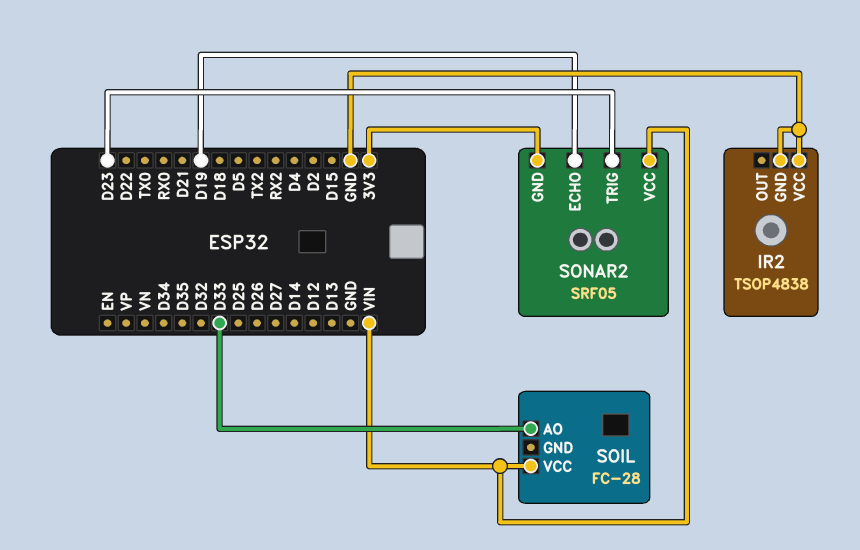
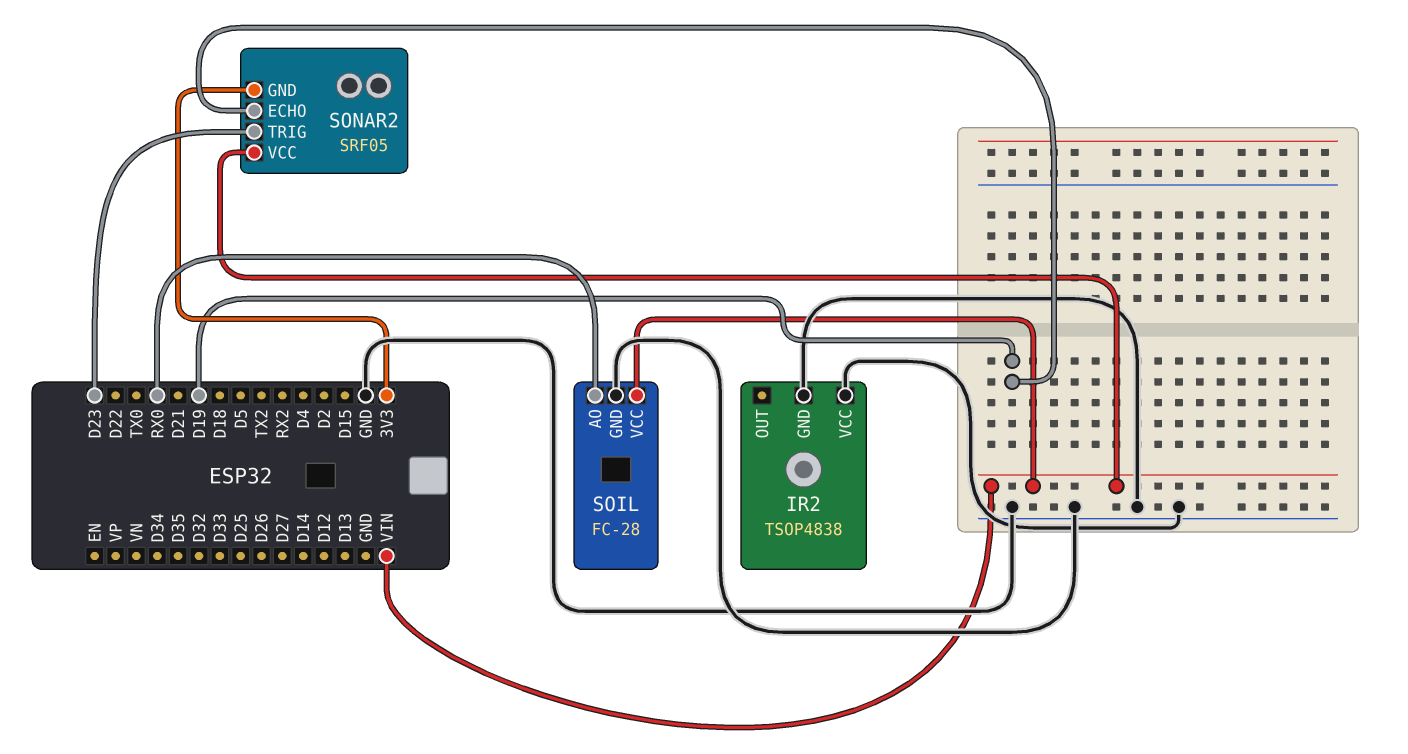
SOIL pin AO: D33 -> RX0
SOIL pin GND: none -> GND

